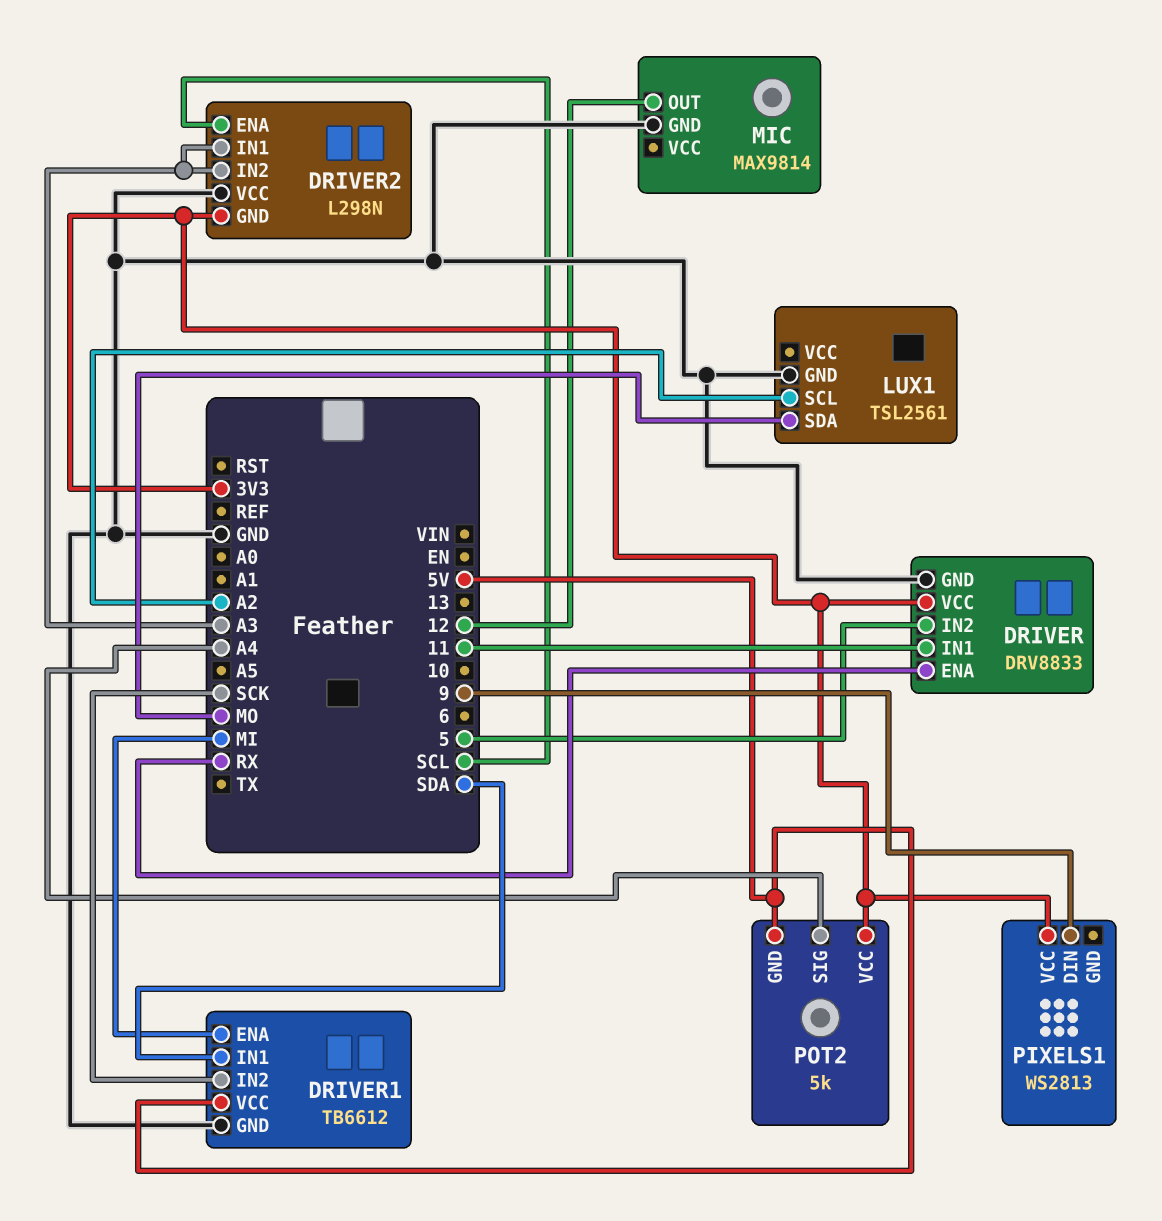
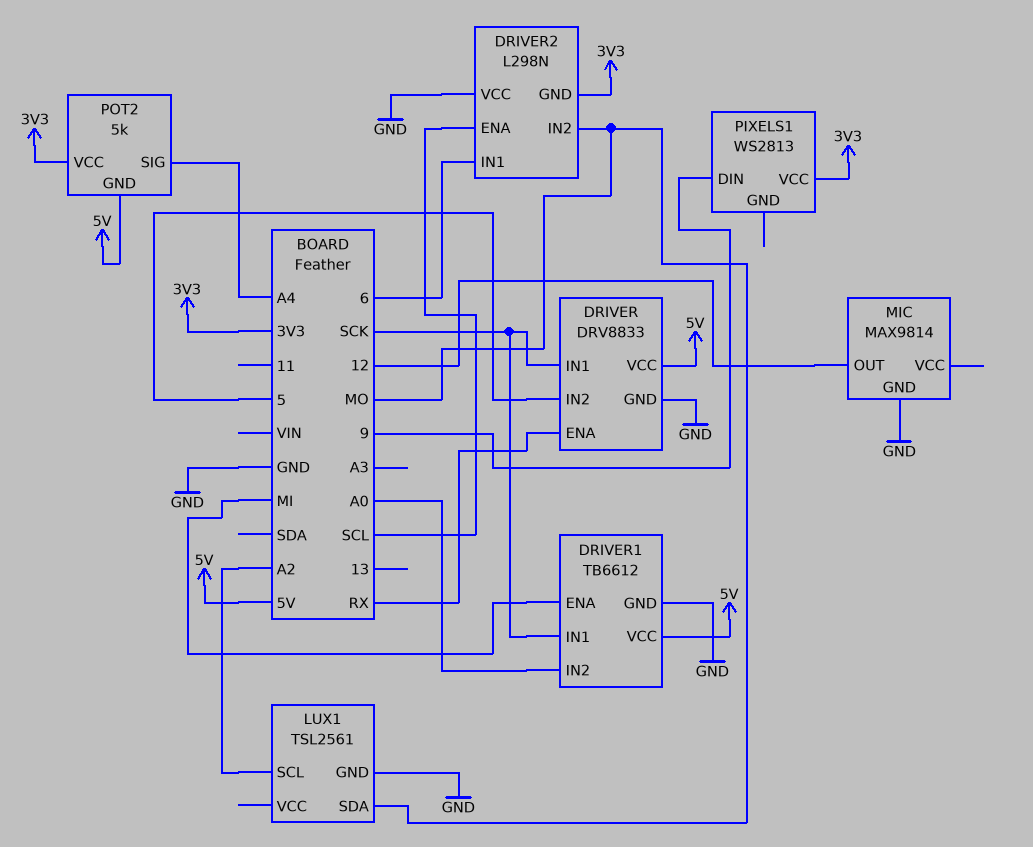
DRIVER pin IN1: 11 -> SCK
DRIVER pin VCC: 3V3 -> 5V
DRIVER1 pin IN1: SDA -> SCK
DRIVER1 pin IN2: SCK -> A0
DRIVER2 pin IN1: A3 -> 6
DRIVER2 pin IN2: A3 -> MO

